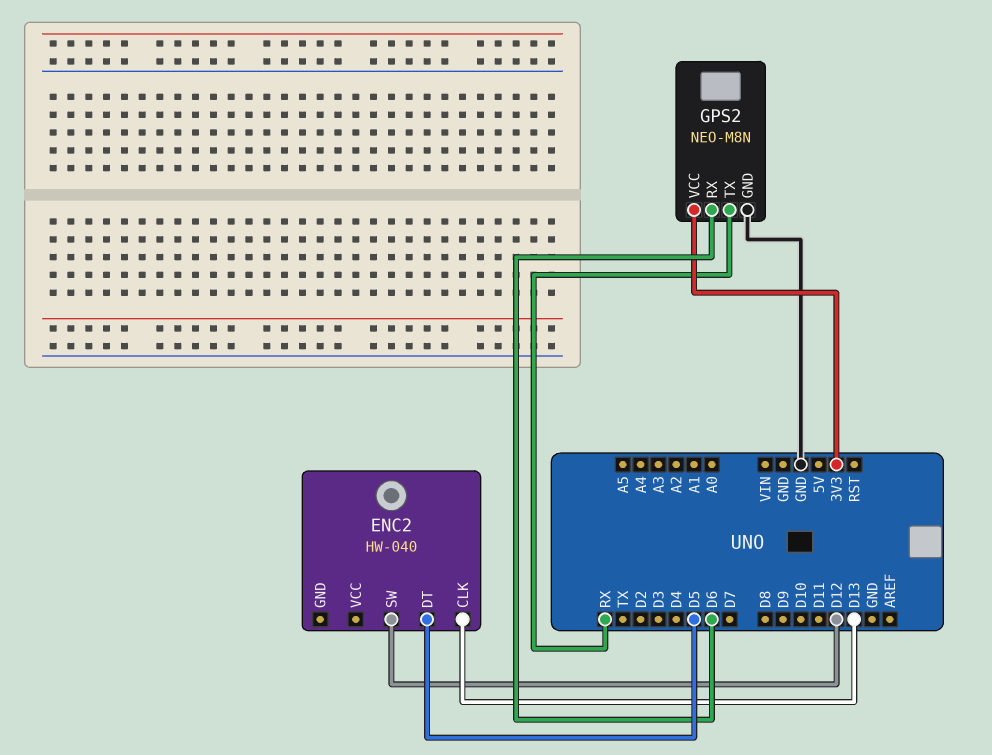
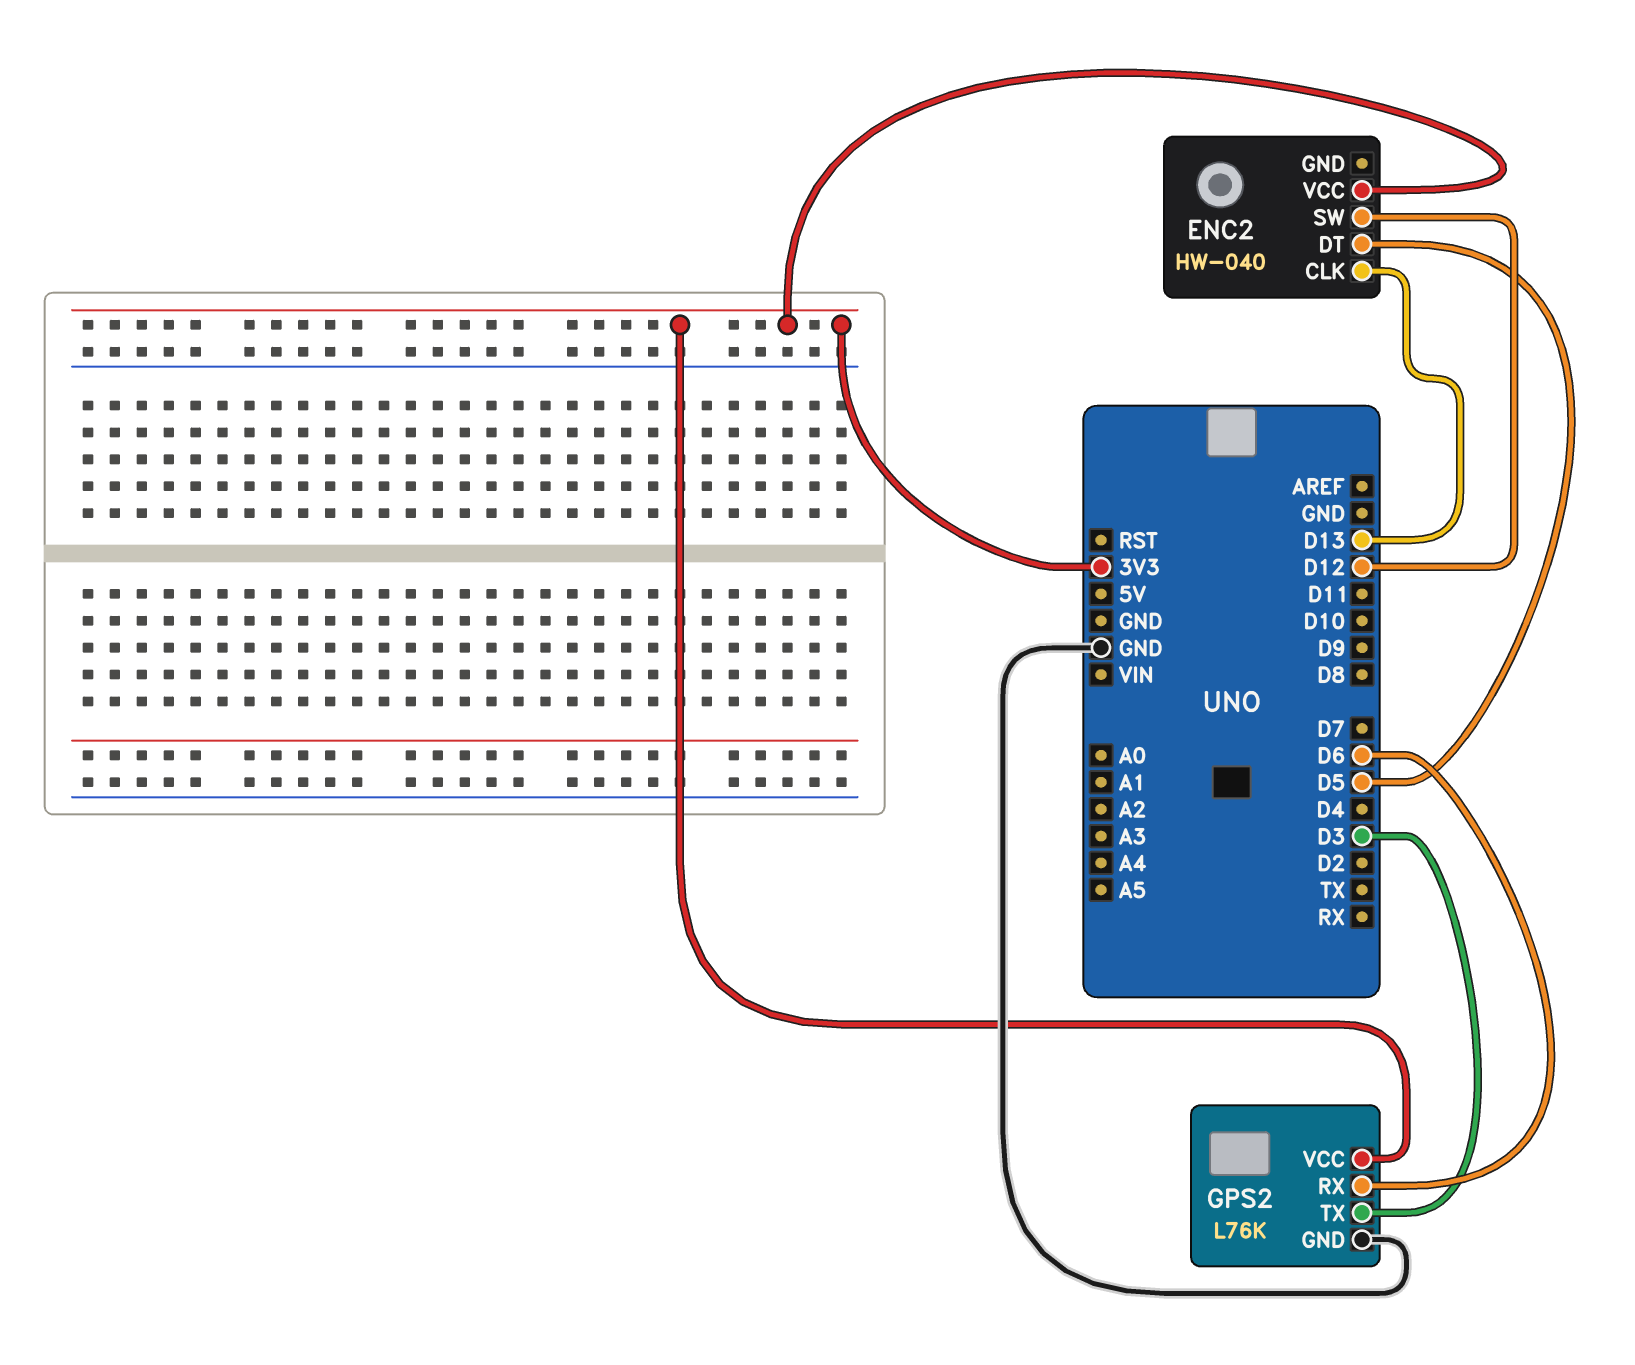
ENC2 pin VCC: none -> 3V3
GPS2: NEO-M8N -> L76K
GPS2 pin TX: RX -> D3

